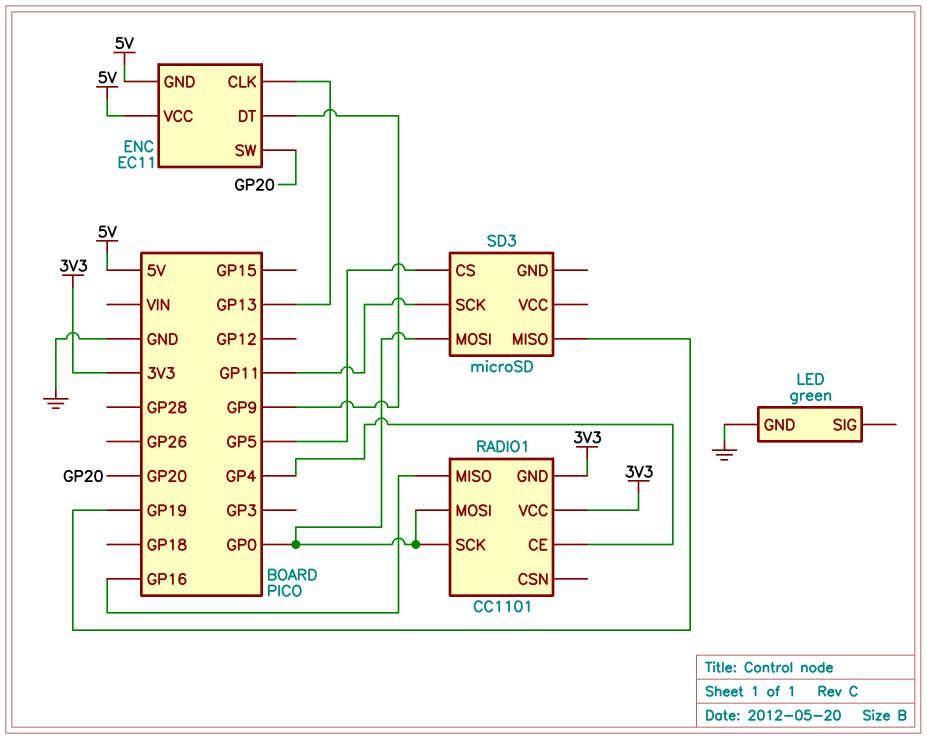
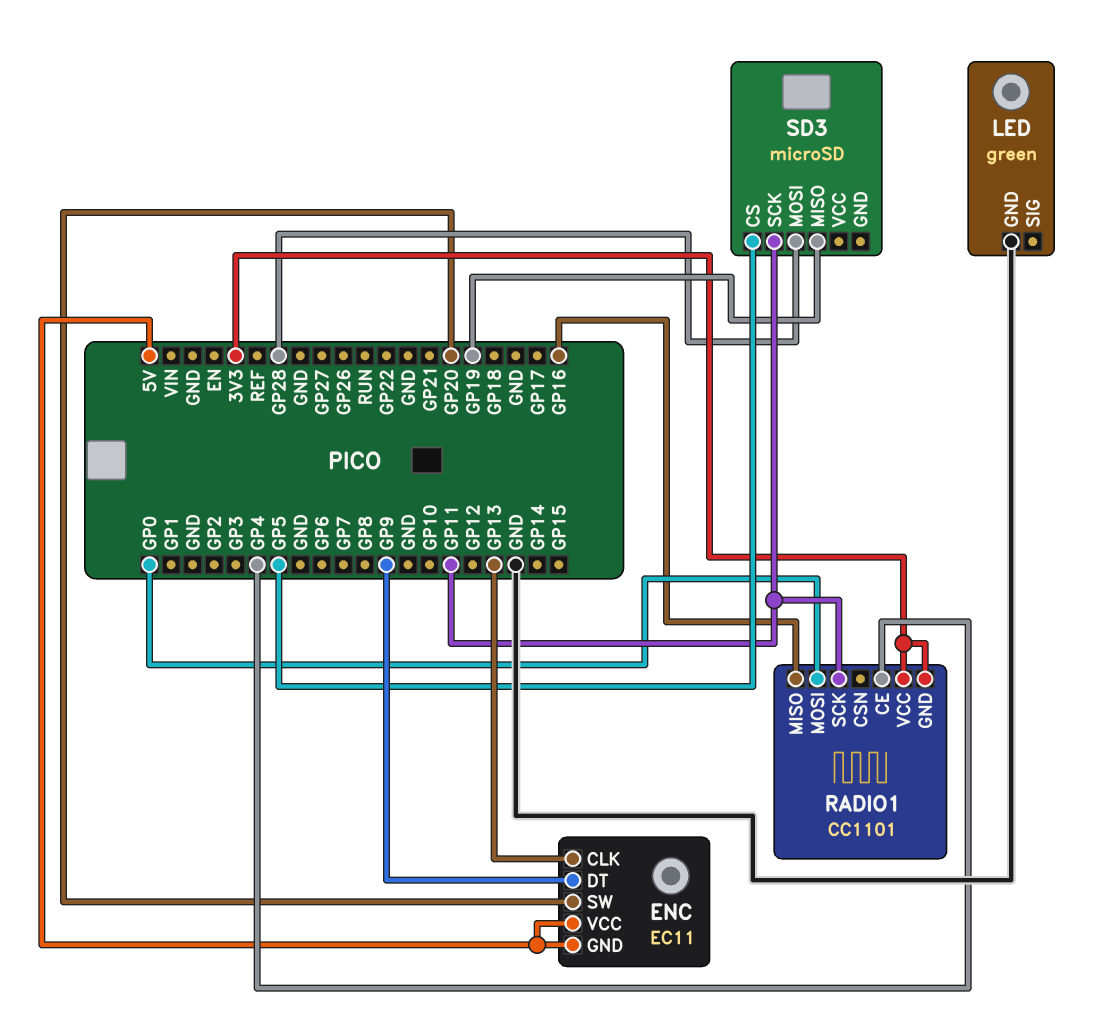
RADIO1 pin SCK: GP0 -> GP11
SD3 pin MOSI: GP0 -> GP28

